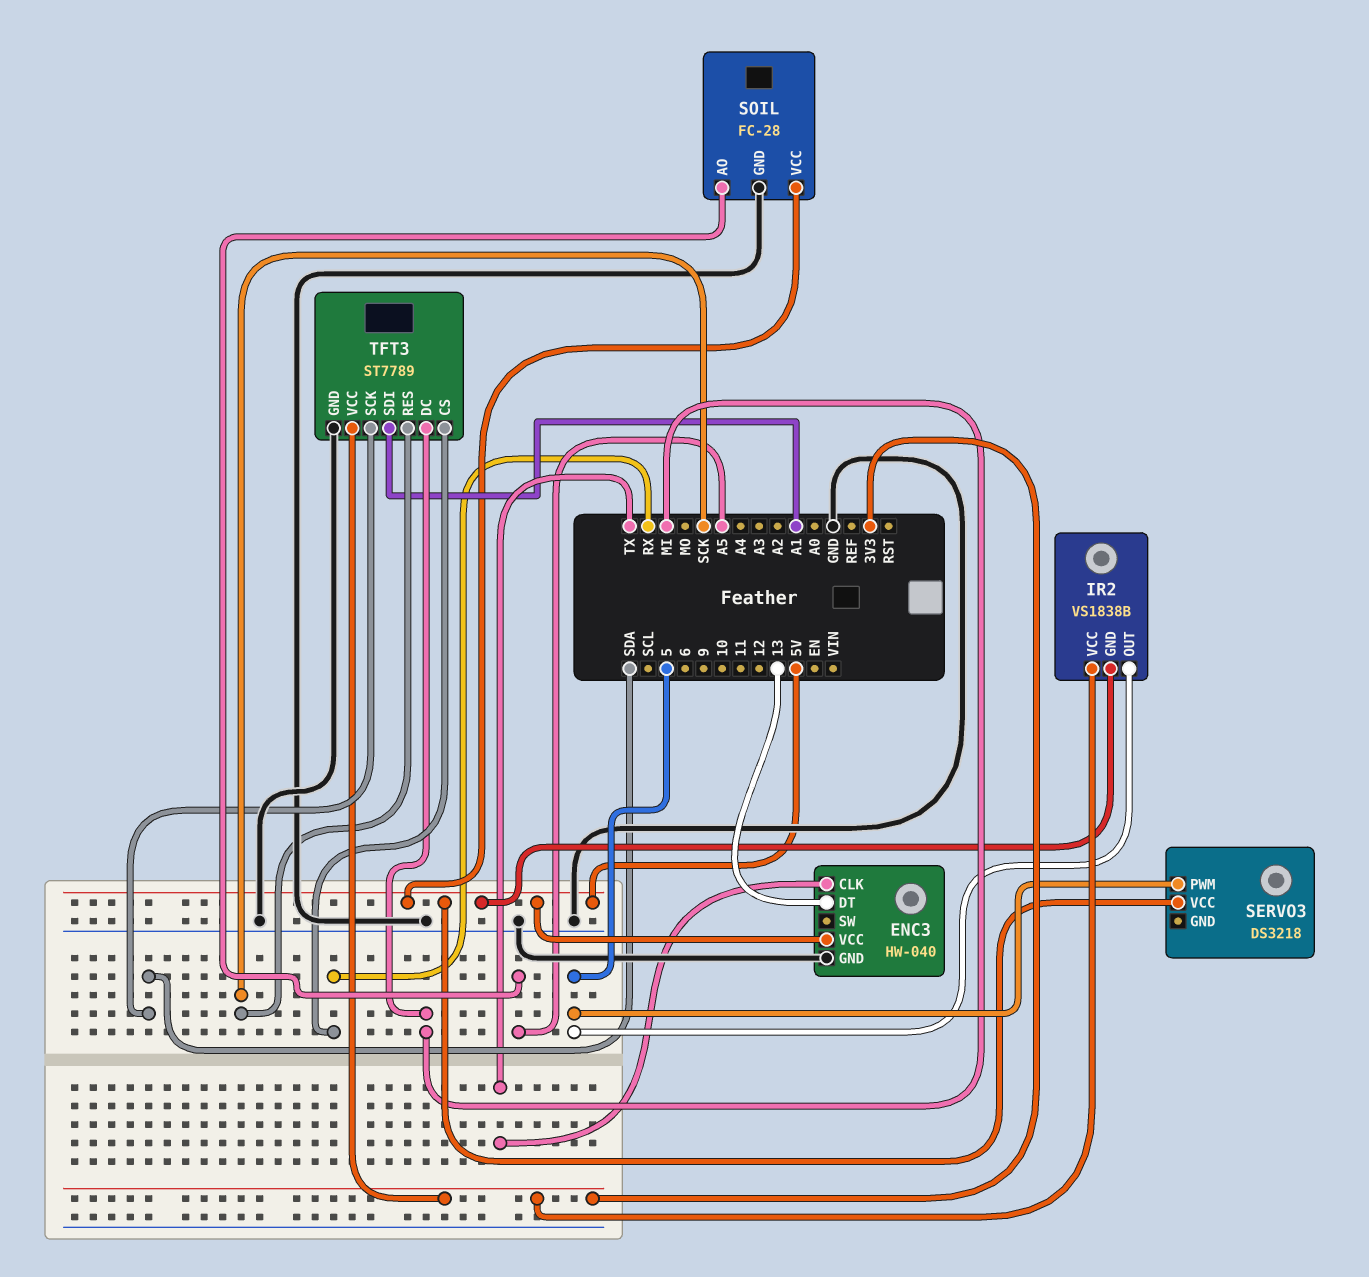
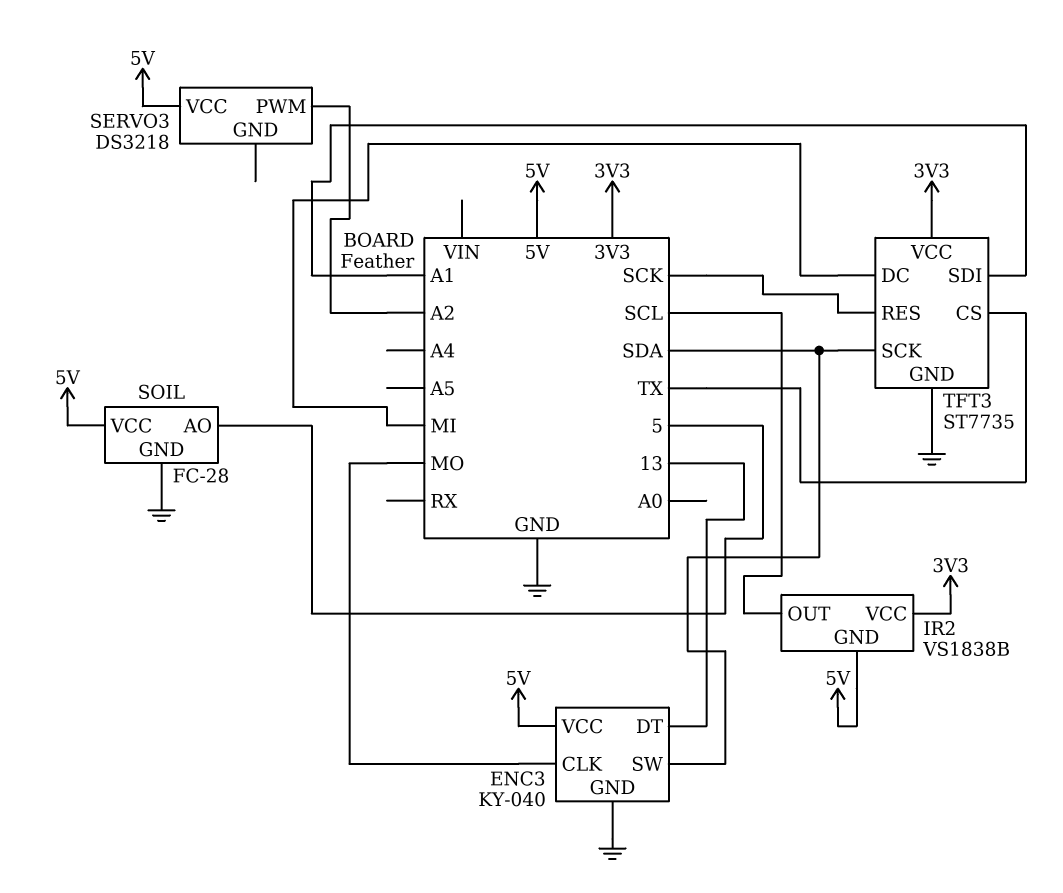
ENC3: HW-040 -> KY-040
ENC3 pin CLK: TX -> MO
ENC3 pin SW: none -> SDA
IR2 pin OUT: 5 -> SCL
SERVO3 pin PWM: 5 -> A2
SOIL pin AO: A5 -> 5
TFT3: ST7789 -> ST7735
TFT3 pin CS: RX -> TX

